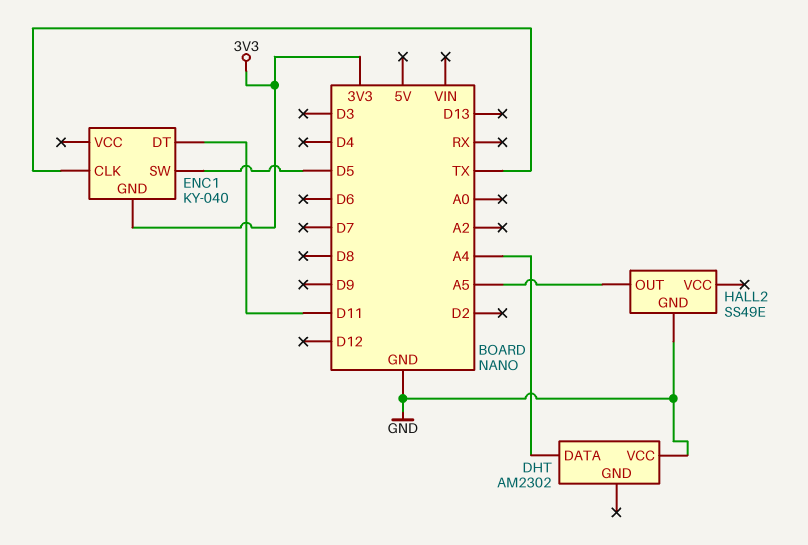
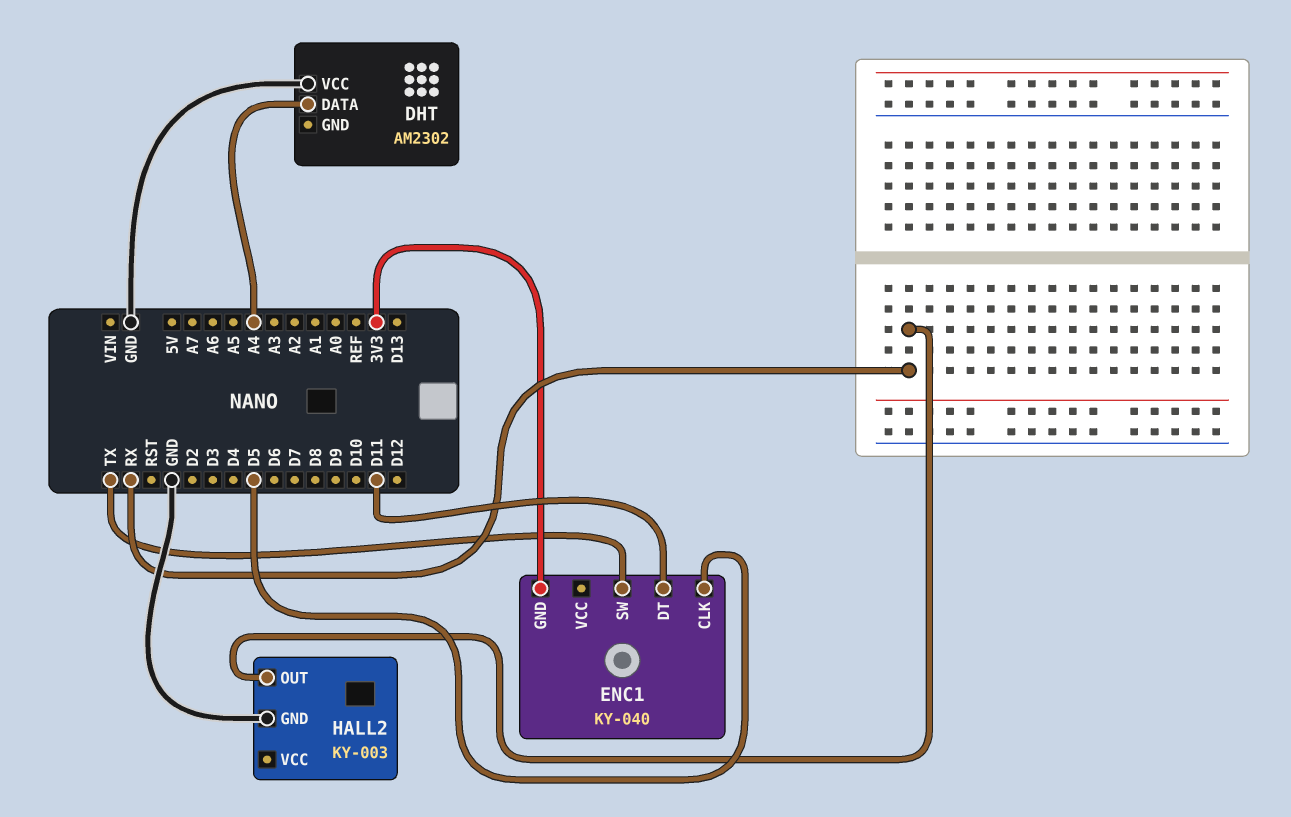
ENC1 pin CLK: TX -> D5
ENC1 pin SW: D5 -> TX
HALL2: SS49E -> KY-003
HALL2 pin OUT: A5 -> RX

